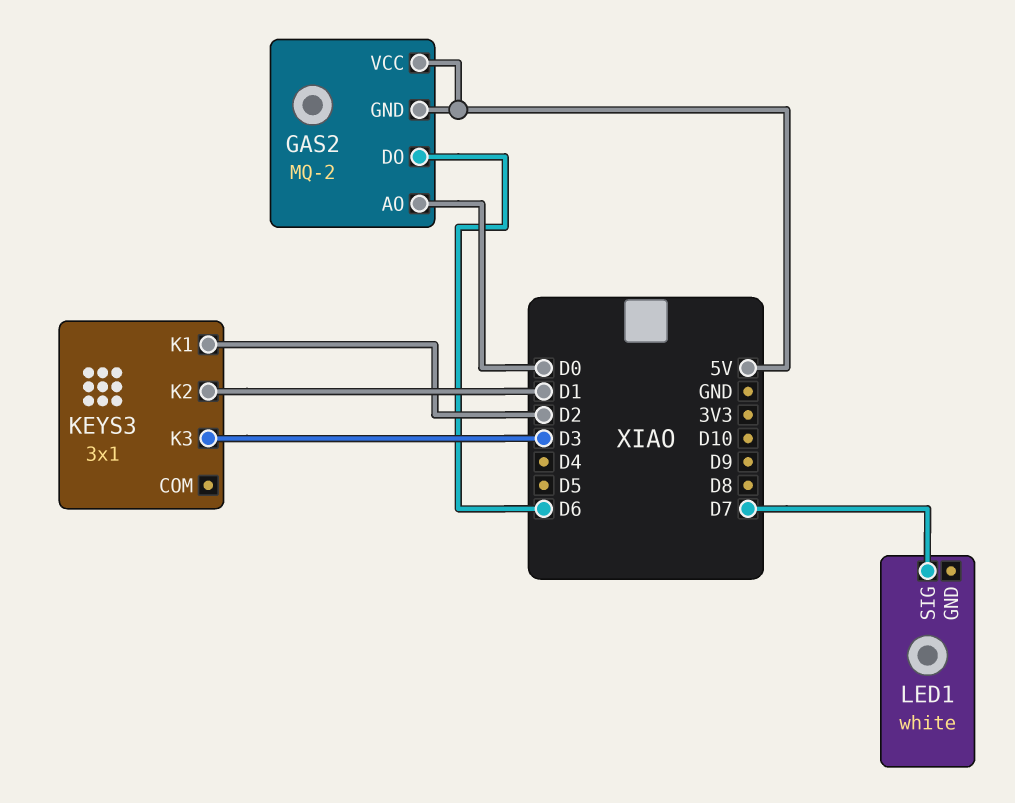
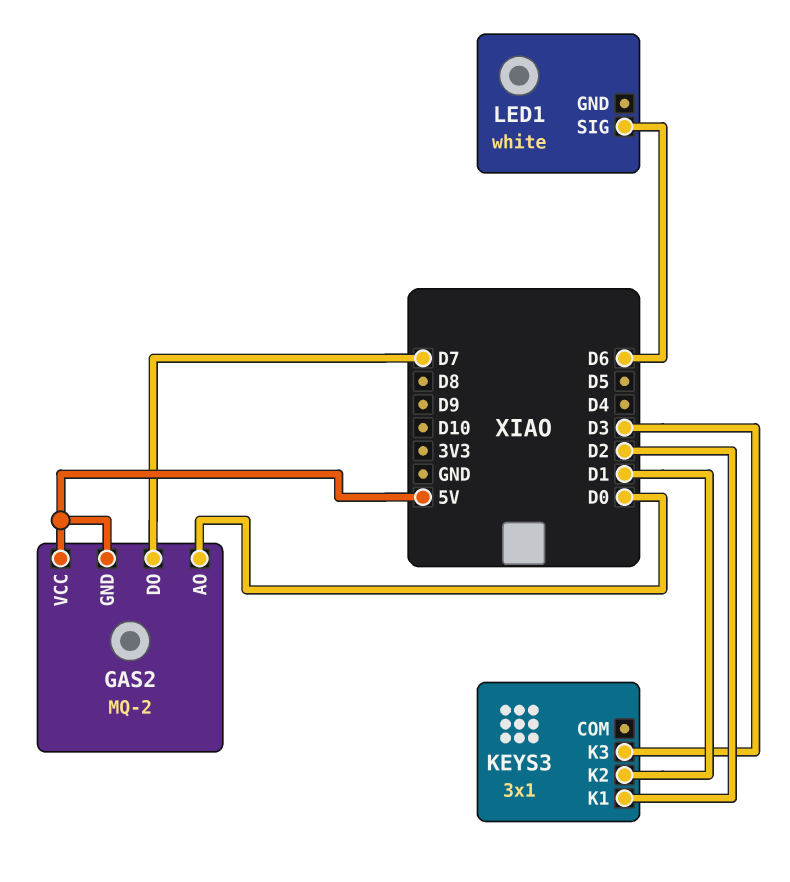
GAS2 pin DO: D6 -> D7
LED1 pin SIG: D7 -> D6

